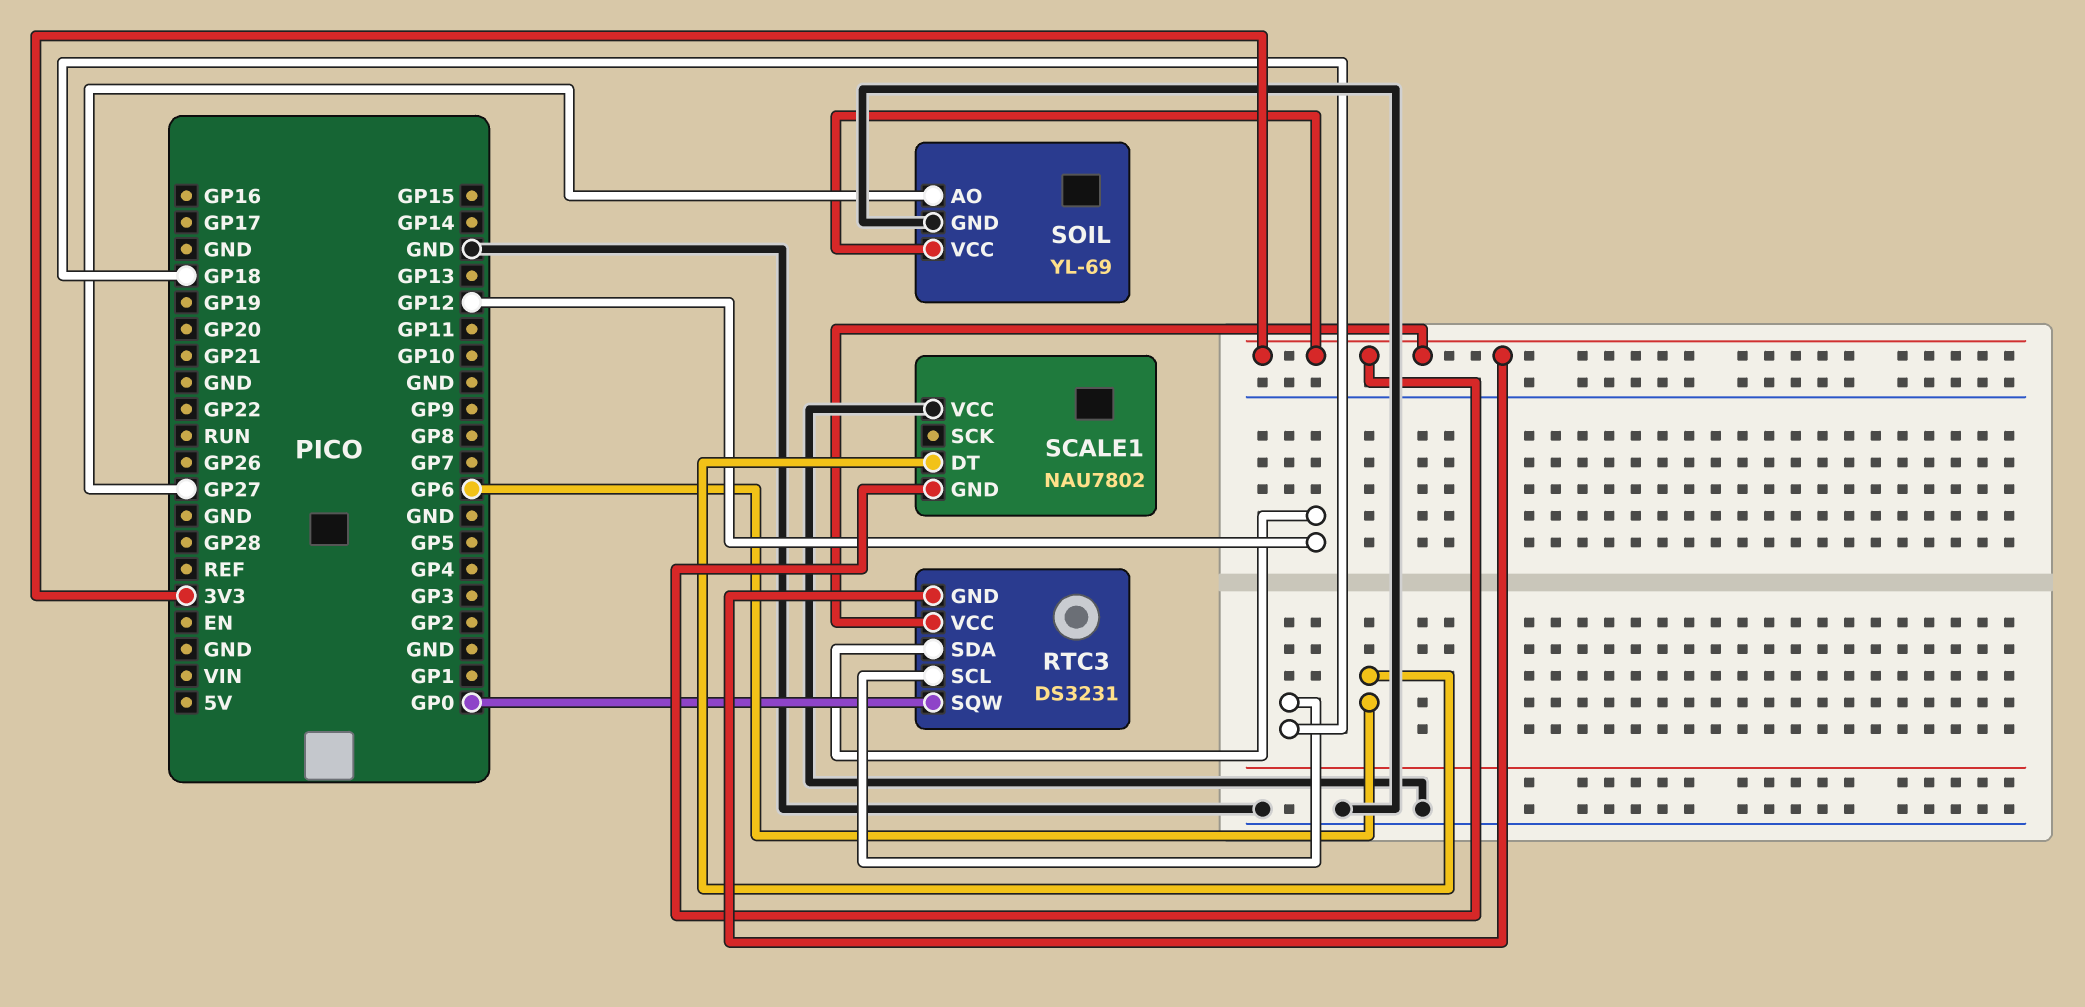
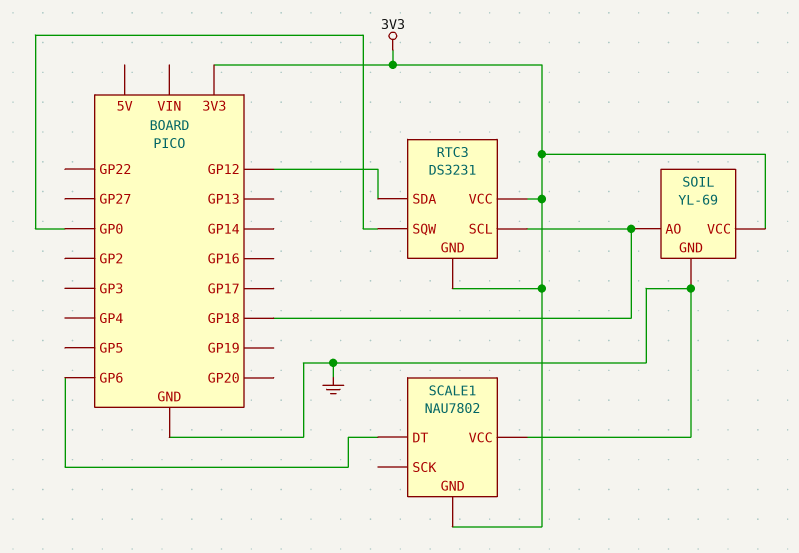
SOIL pin AO: GP27 -> GP18

